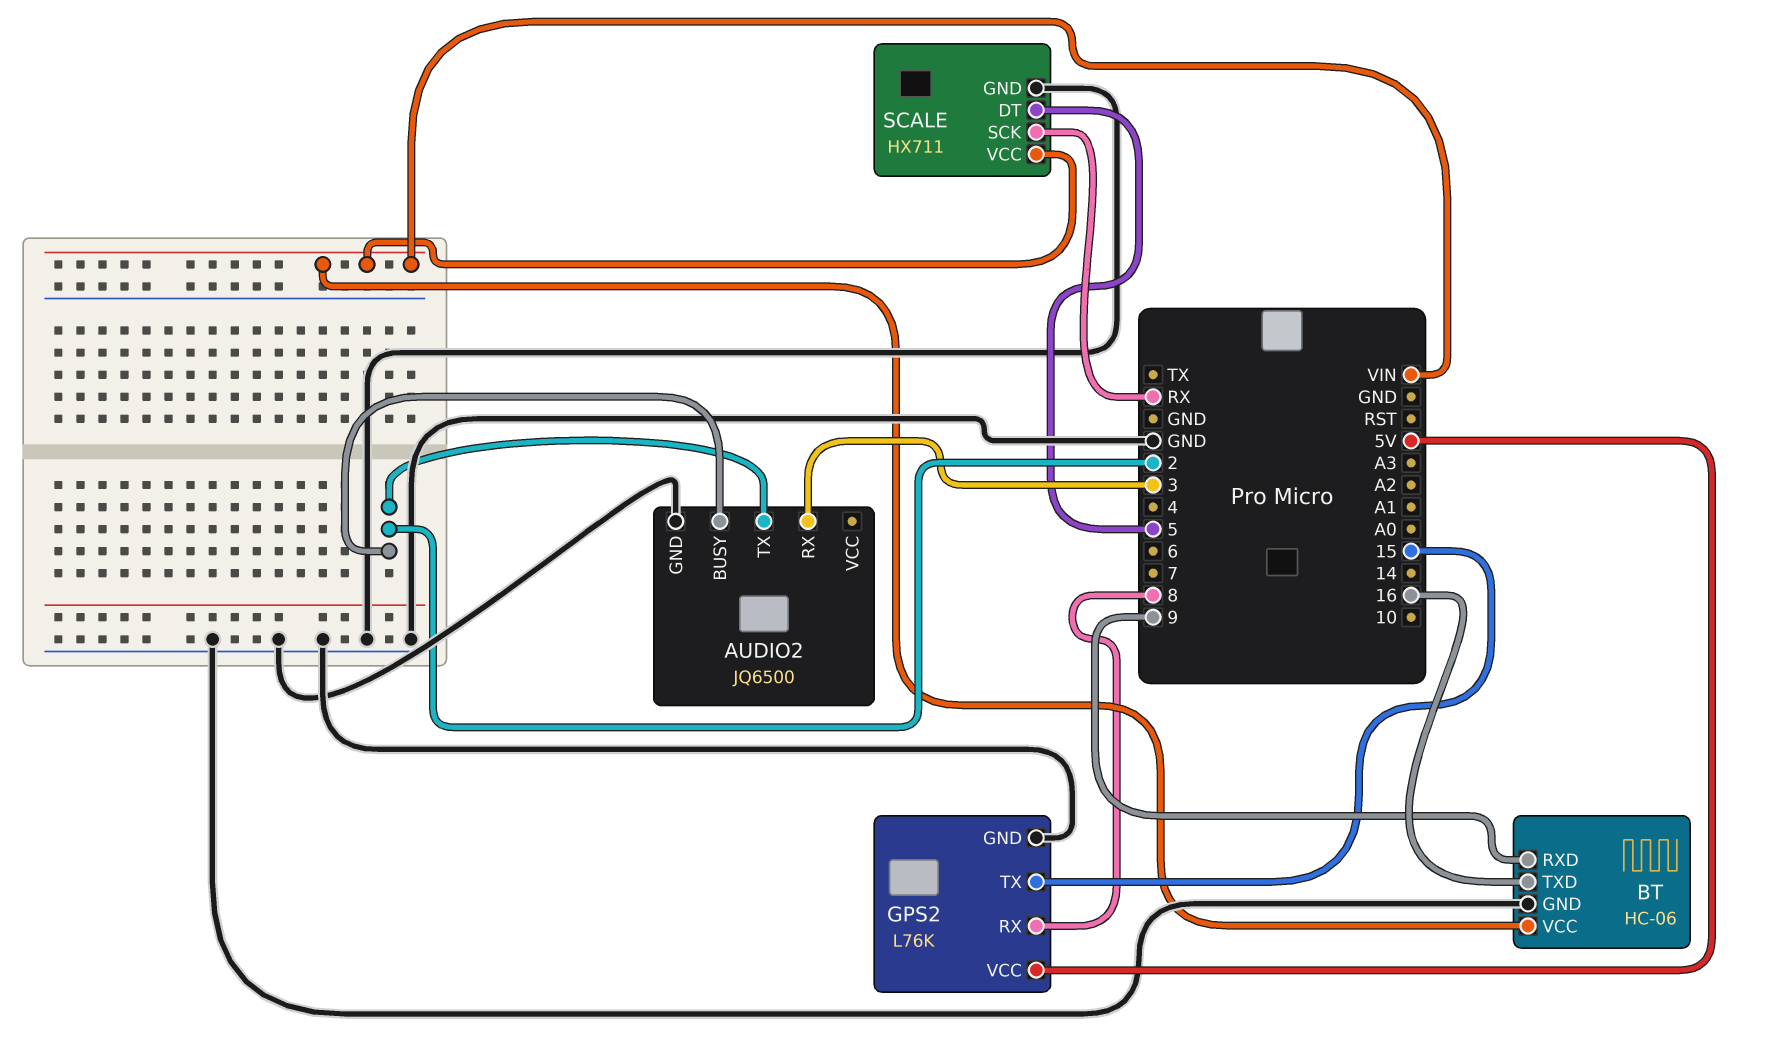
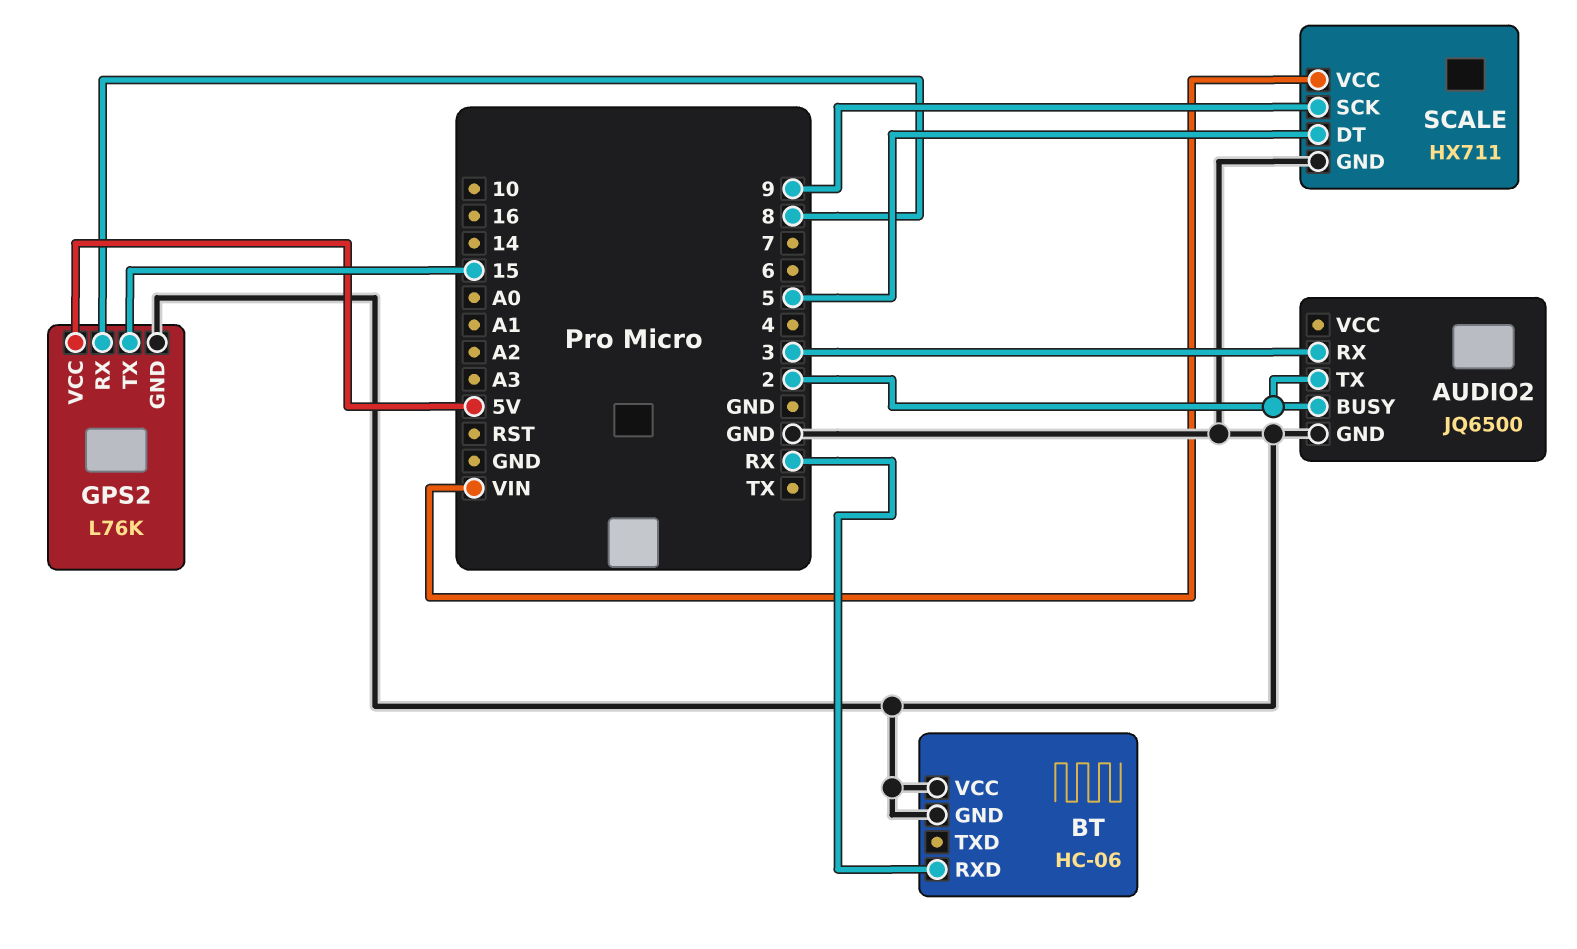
BT pin RXD: 9 -> RX
BT pin TXD: 16 -> none
BT pin VCC: VIN -> GND
SCALE pin SCK: RX -> 9

